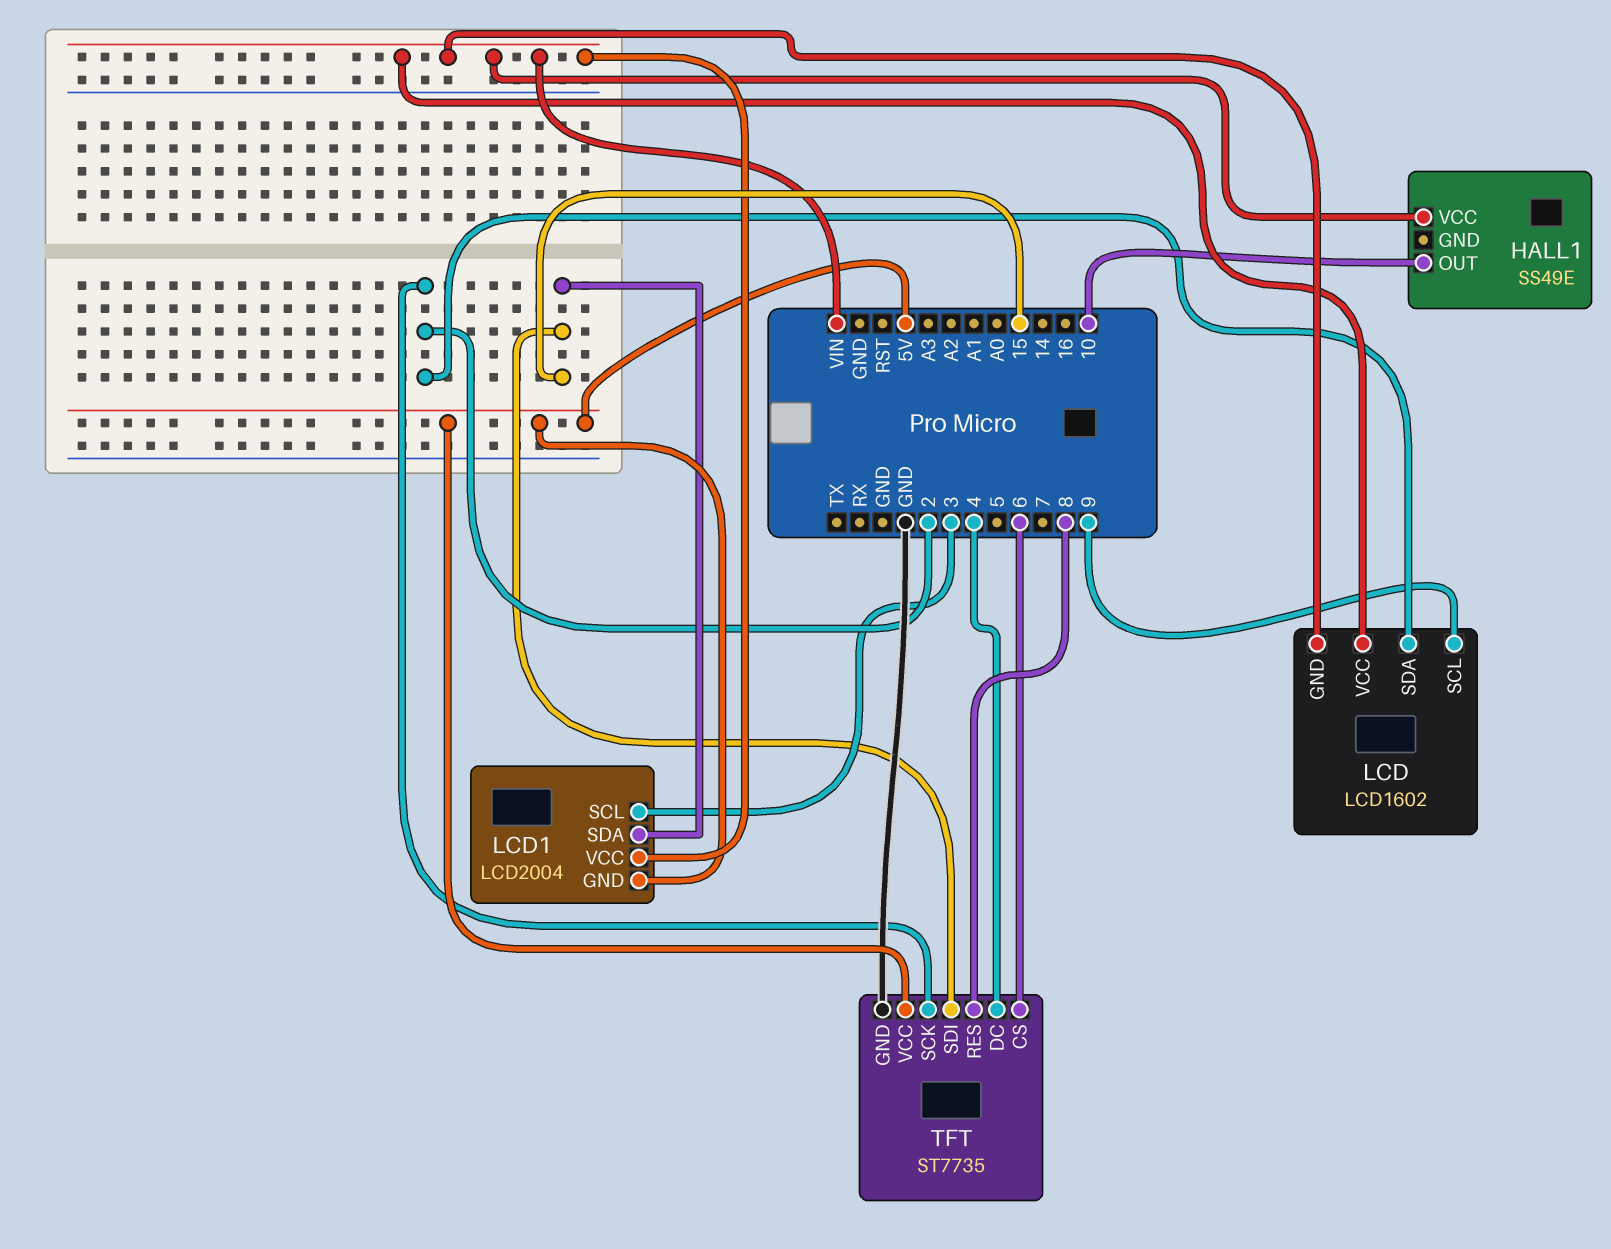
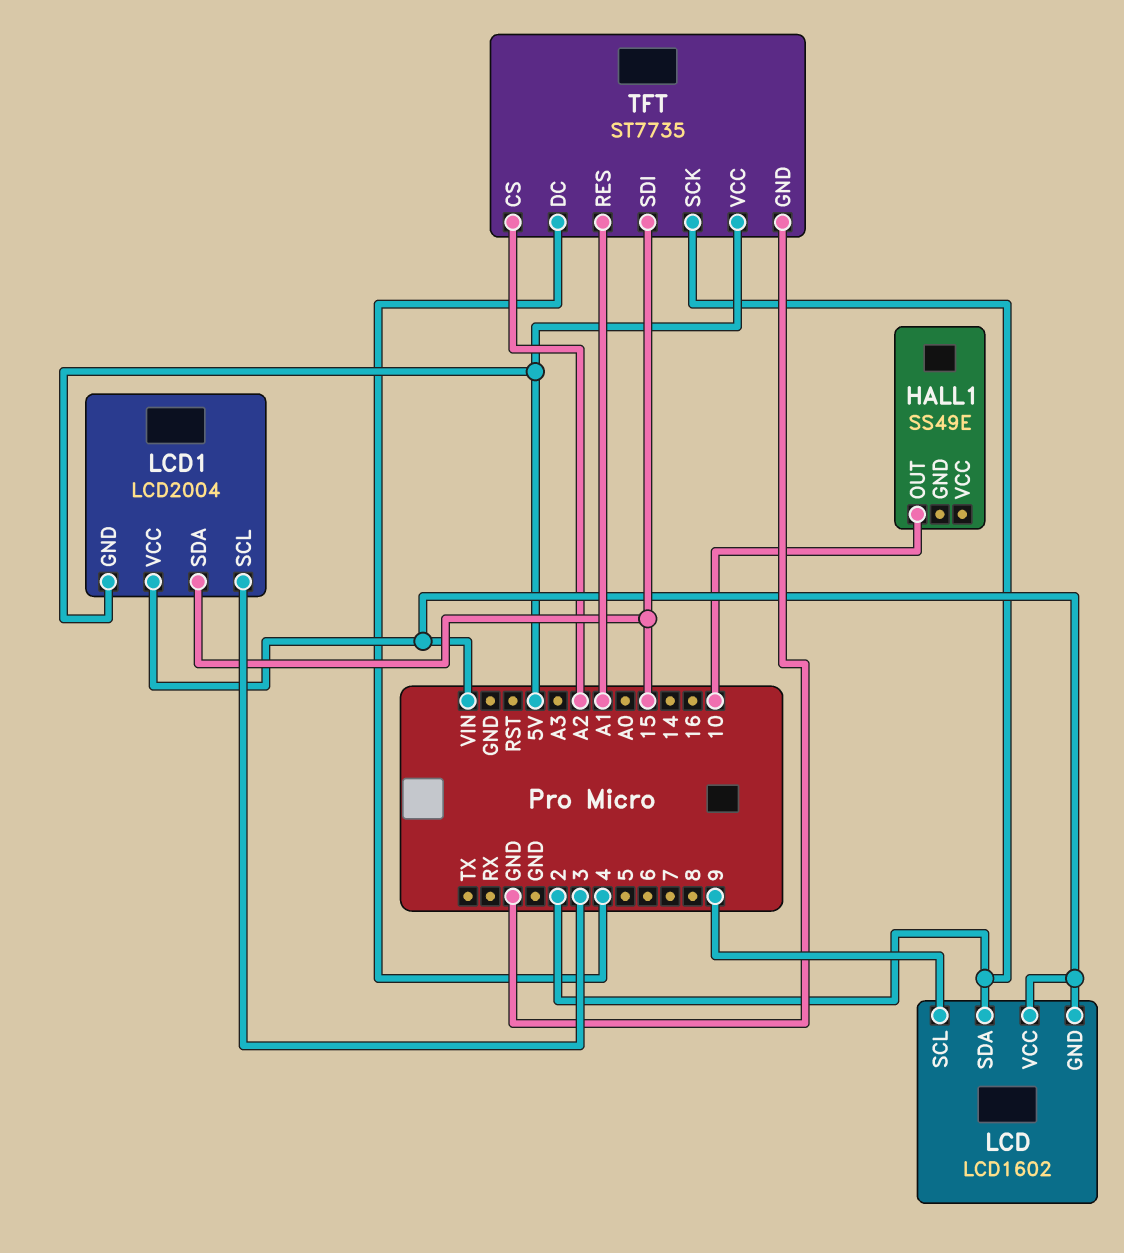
HALL1 pin VCC: VIN -> none
TFT pin CS: 6 -> A2
TFT pin RES: 8 -> A1

